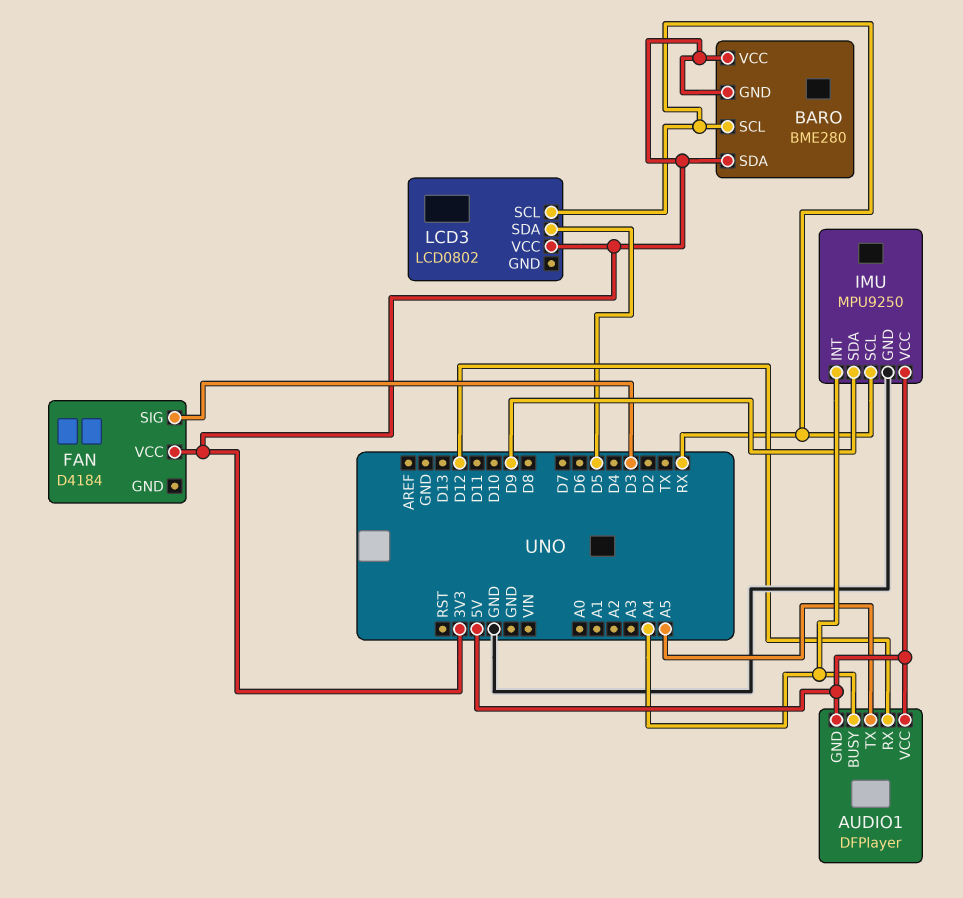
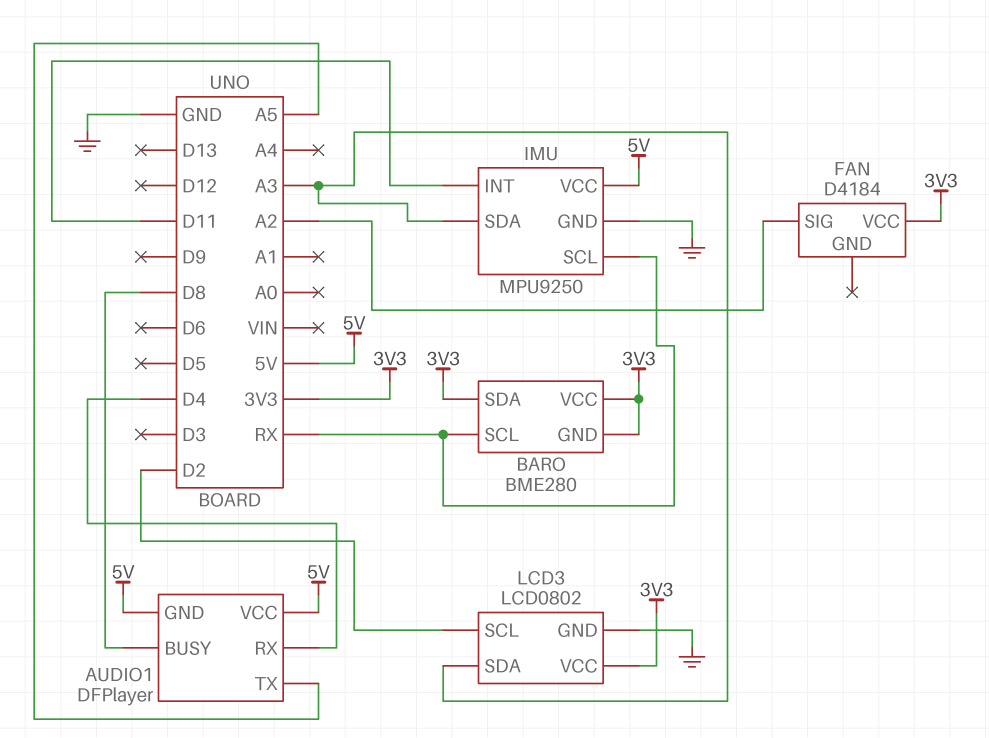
AUDIO1 pin BUSY: A4 -> D8
AUDIO1 pin RX: D12 -> D4
FAN pin SIG: D3 -> A2
IMU pin INT: A4 -> D11
IMU pin SDA: D9 -> A3
LCD3 pin GND: none -> GND
LCD3 pin SCL: RX -> D2
LCD3 pin SDA: D5 -> A3

